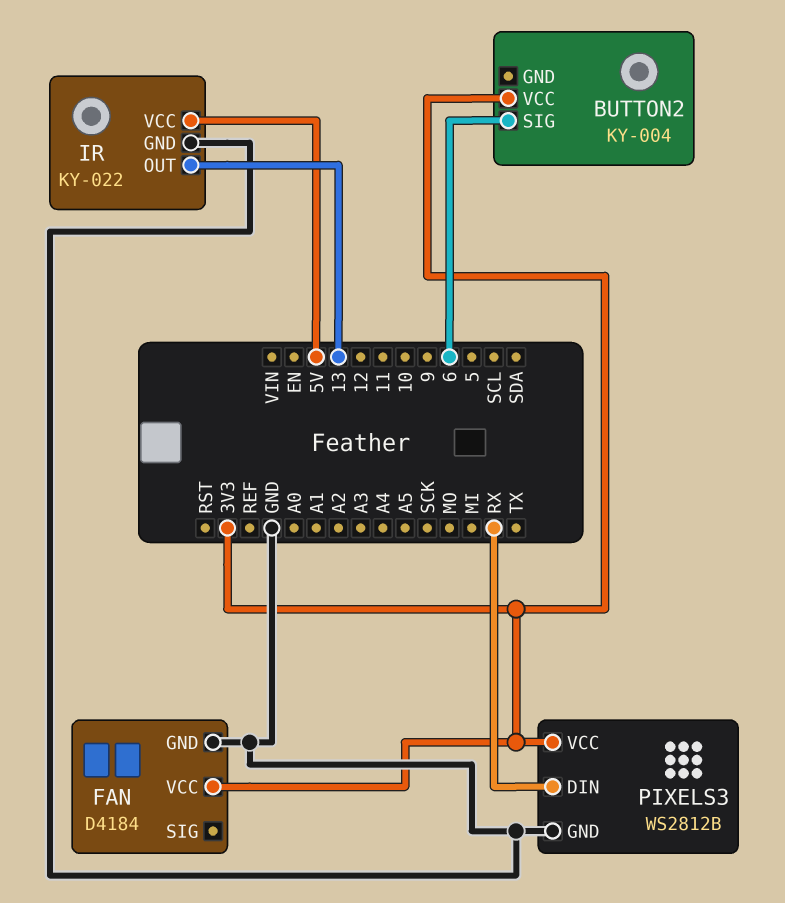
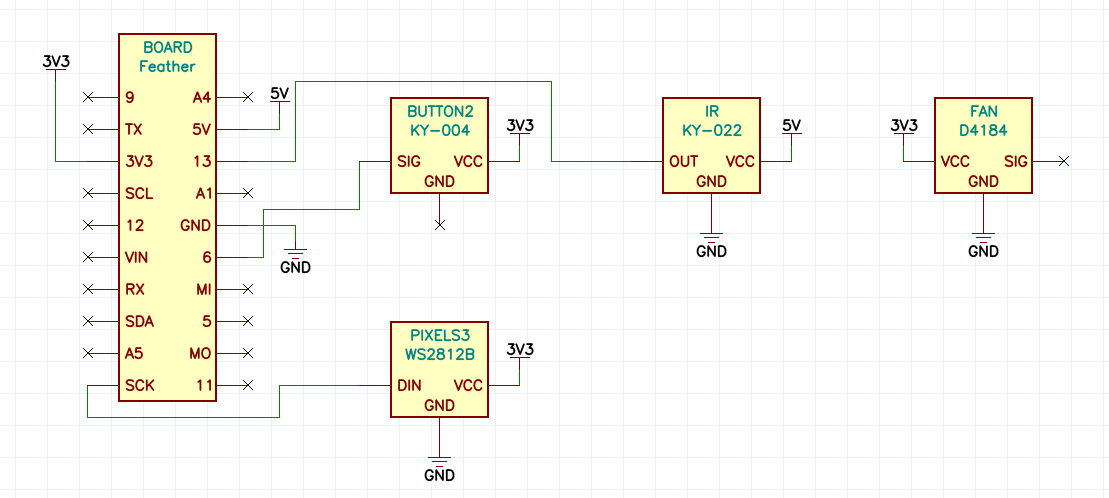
PIXELS3 pin DIN: RX -> SCK

